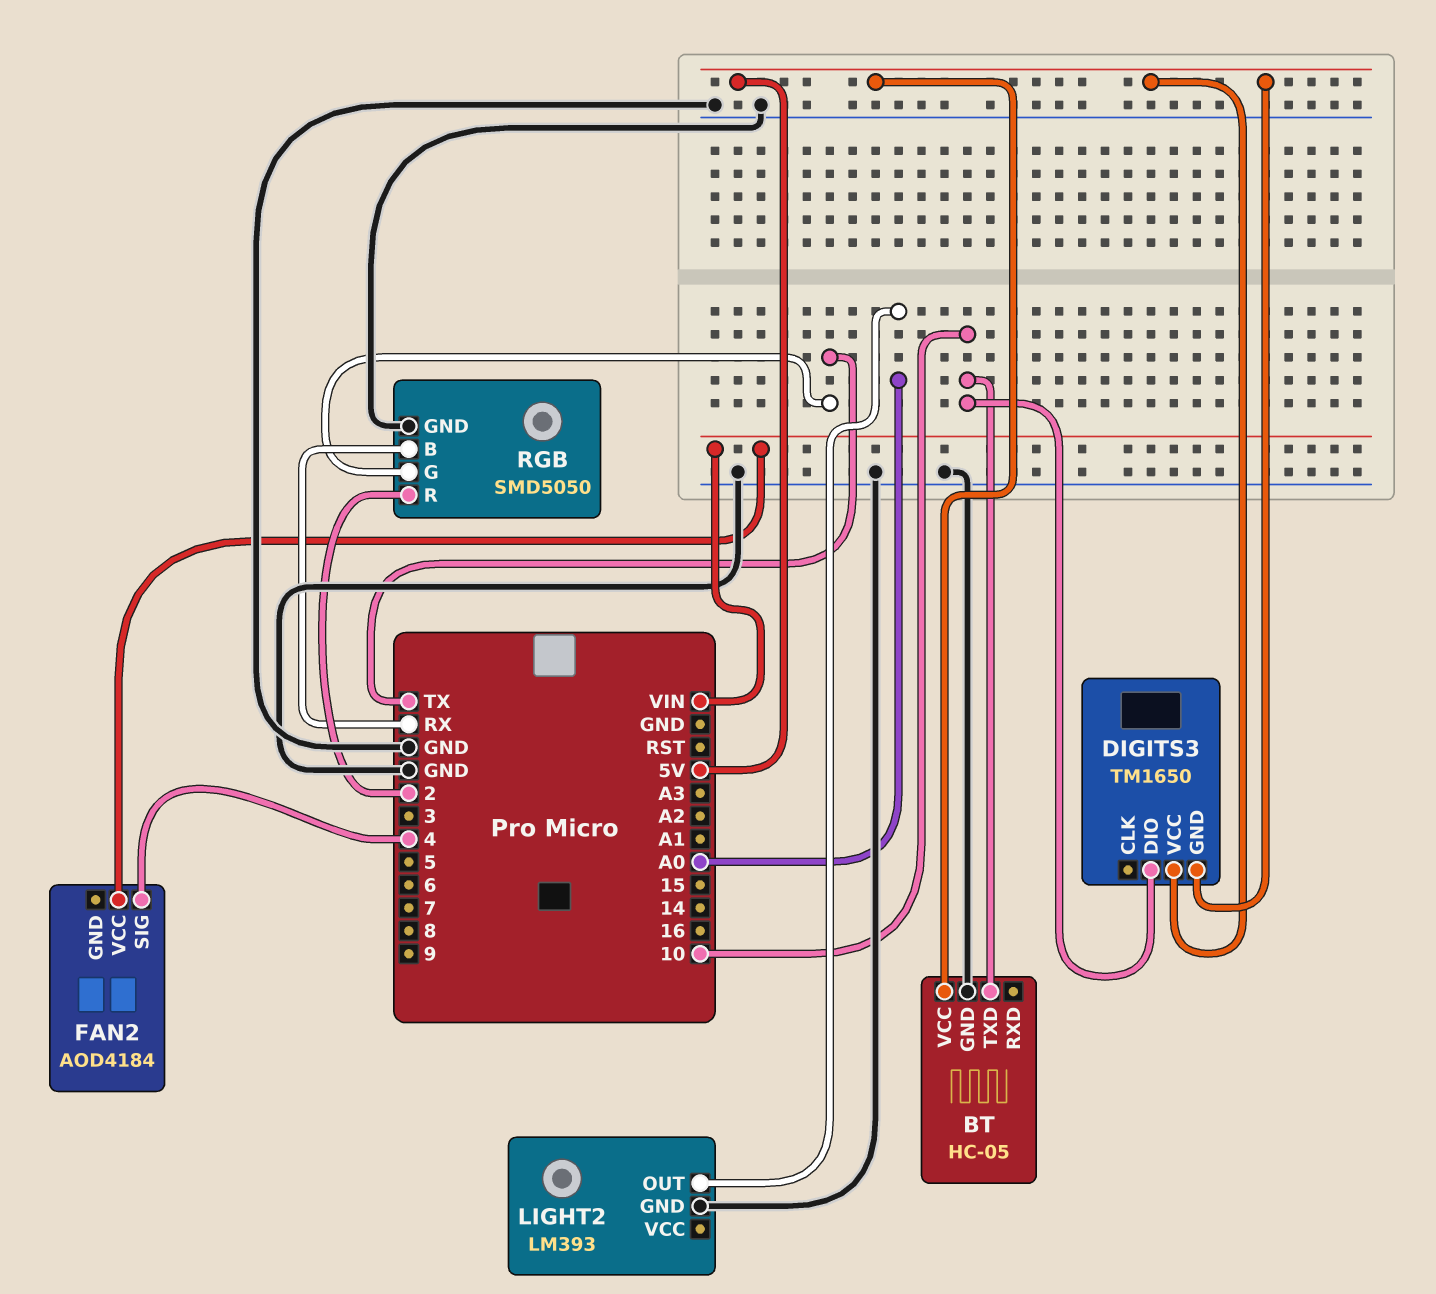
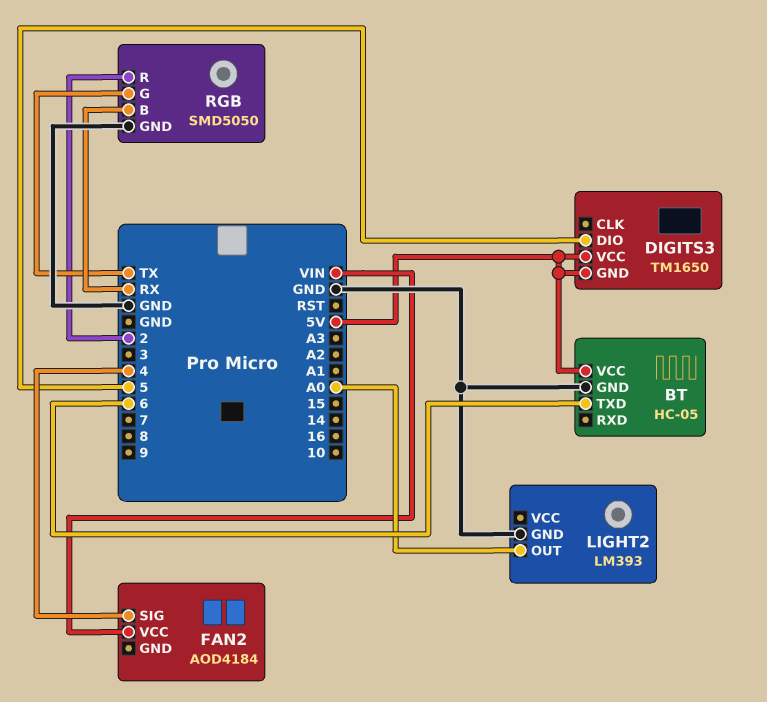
BT pin TXD: 10 -> 6
DIGITS3 pin DIO: 10 -> 5

